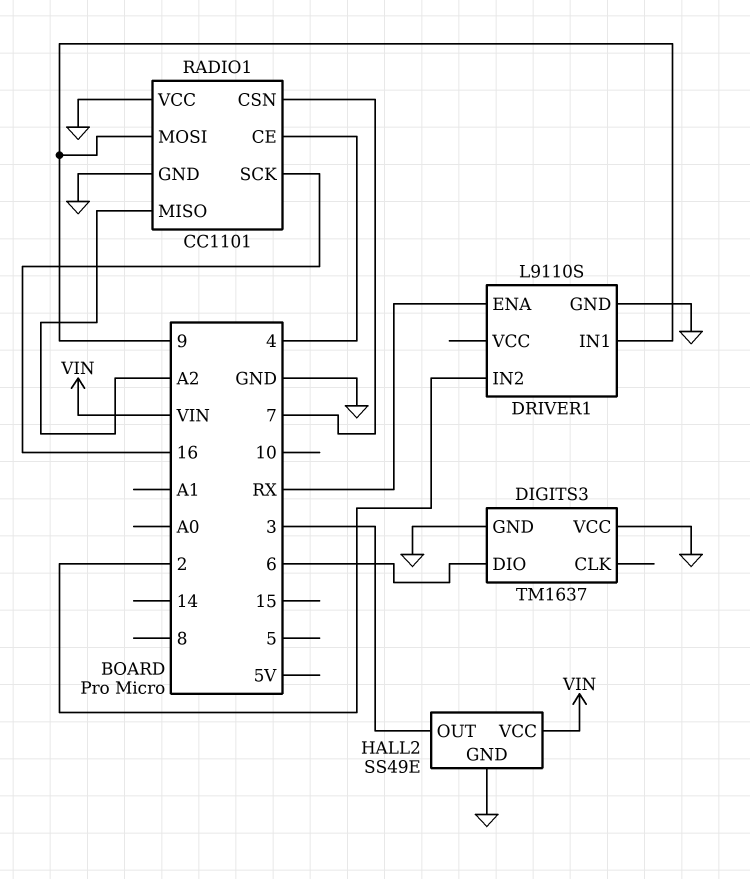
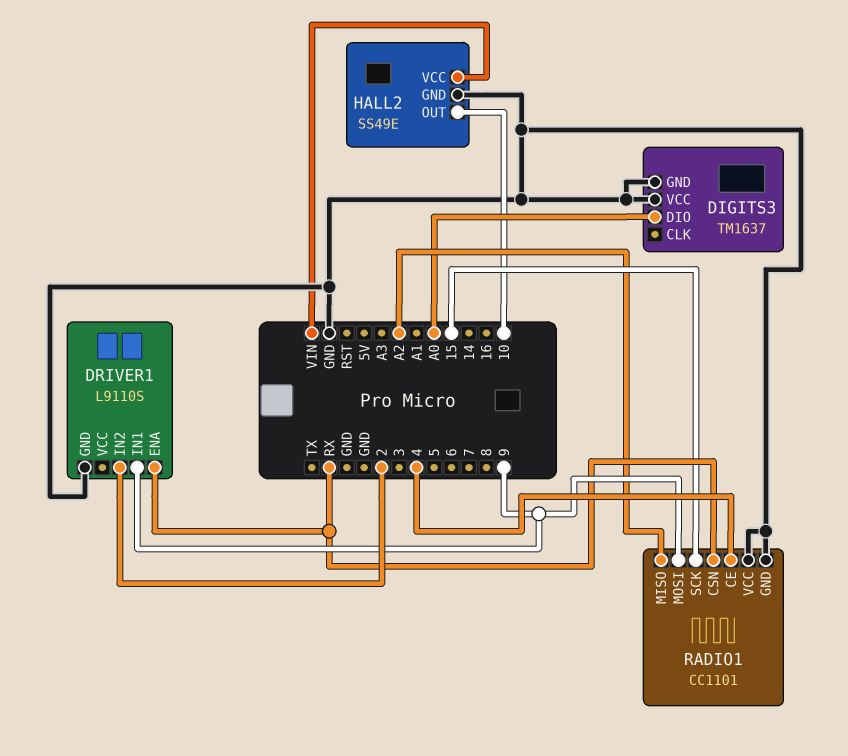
DIGITS3 pin DIO: 6 -> A0
HALL2 pin OUT: 3 -> 10
RADIO1 pin CSN: 7 -> RX
RADIO1 pin SCK: 16 -> 15

